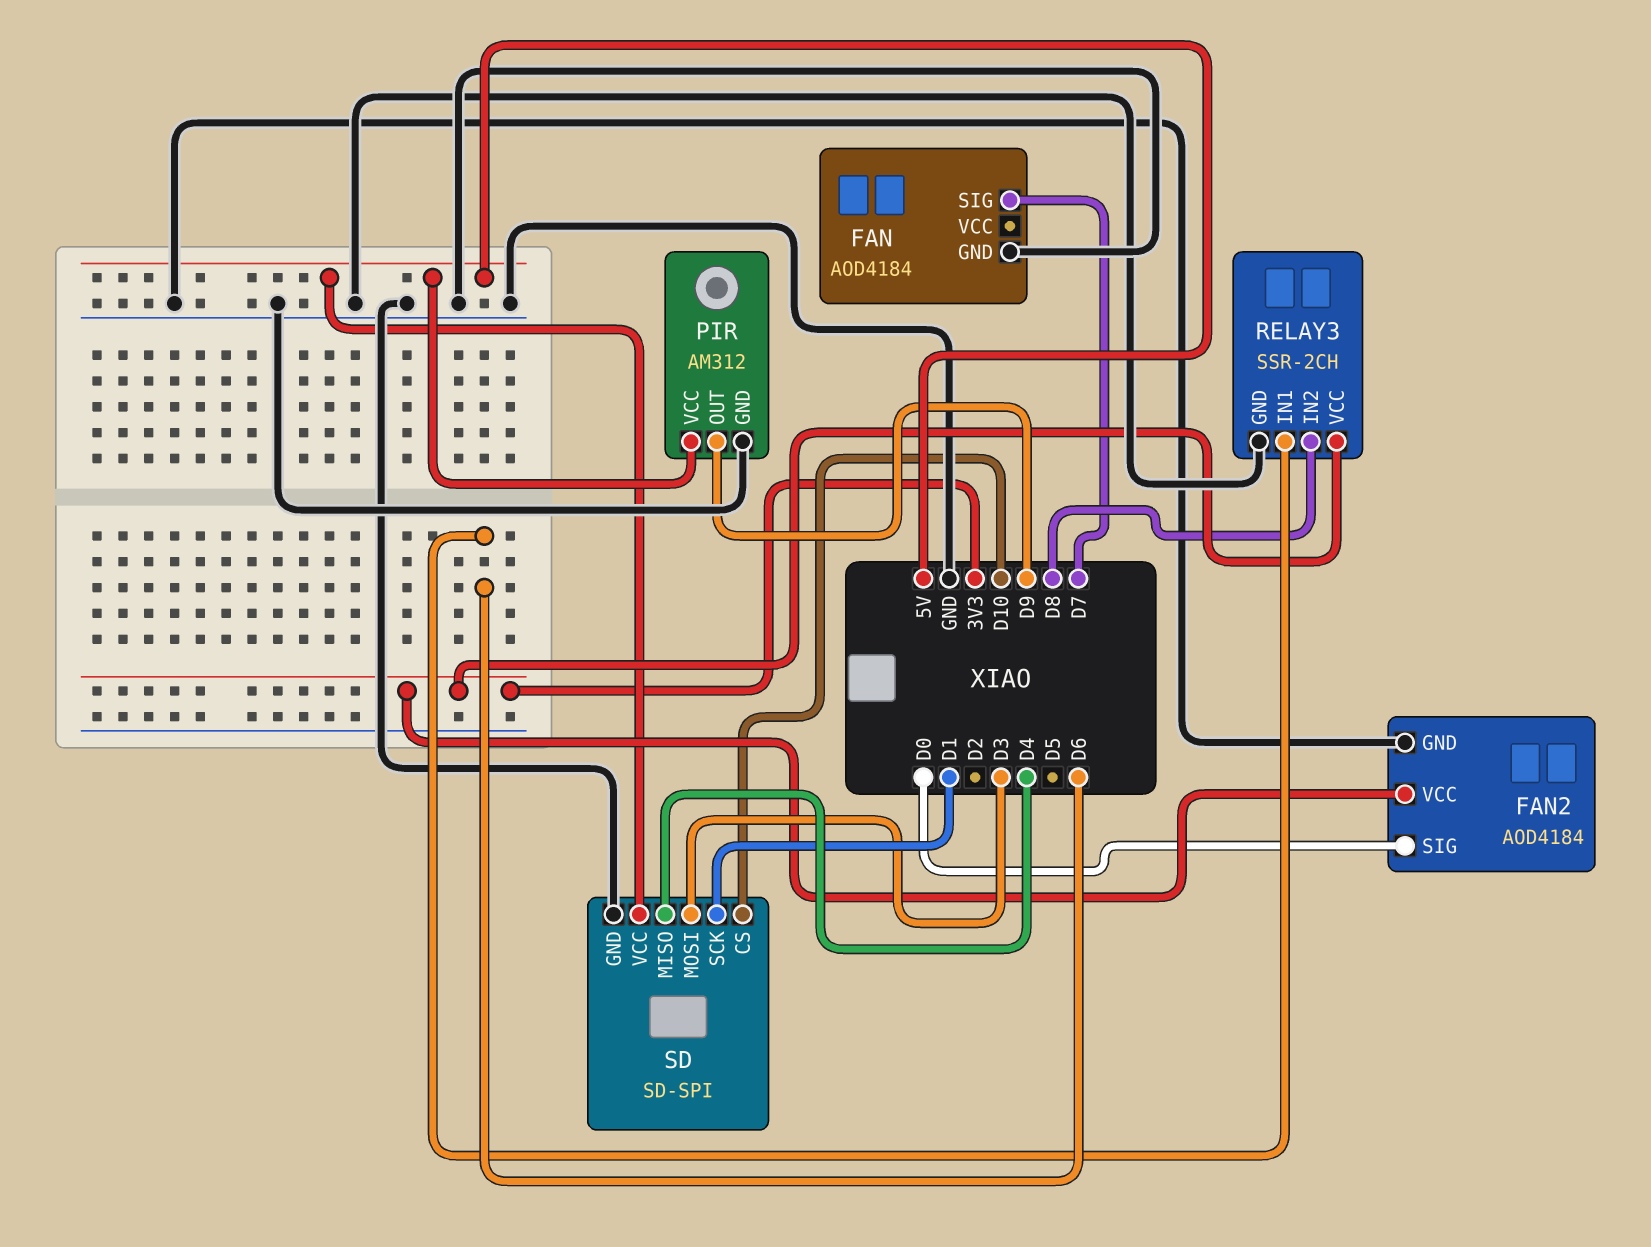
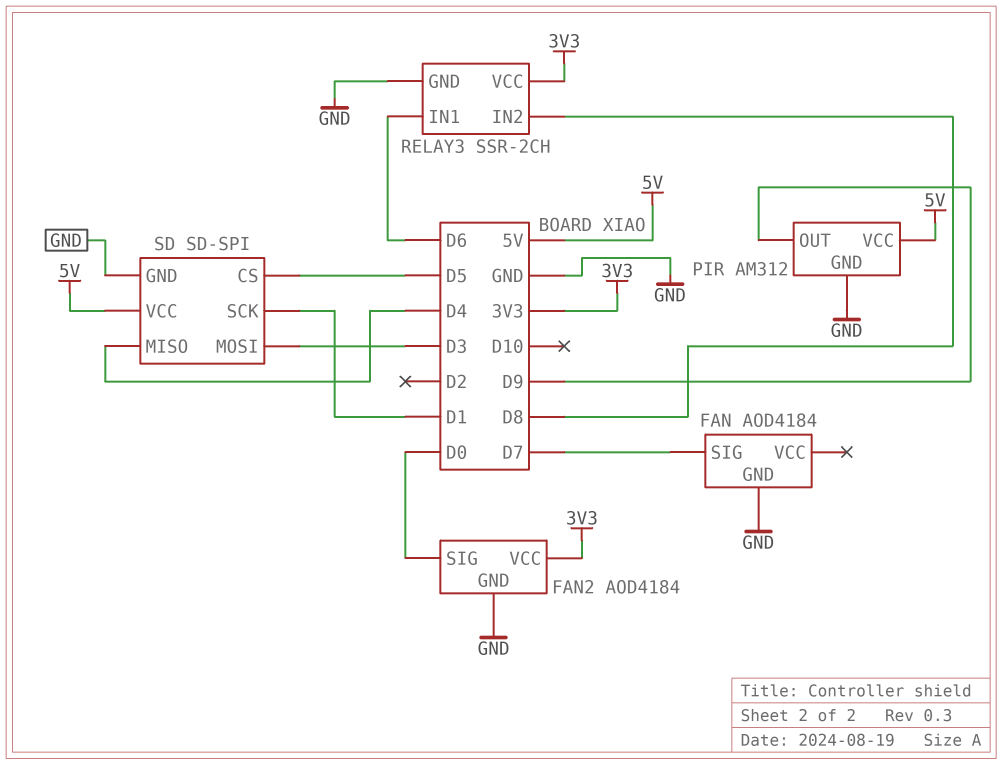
SD pin CS: D10 -> D5

